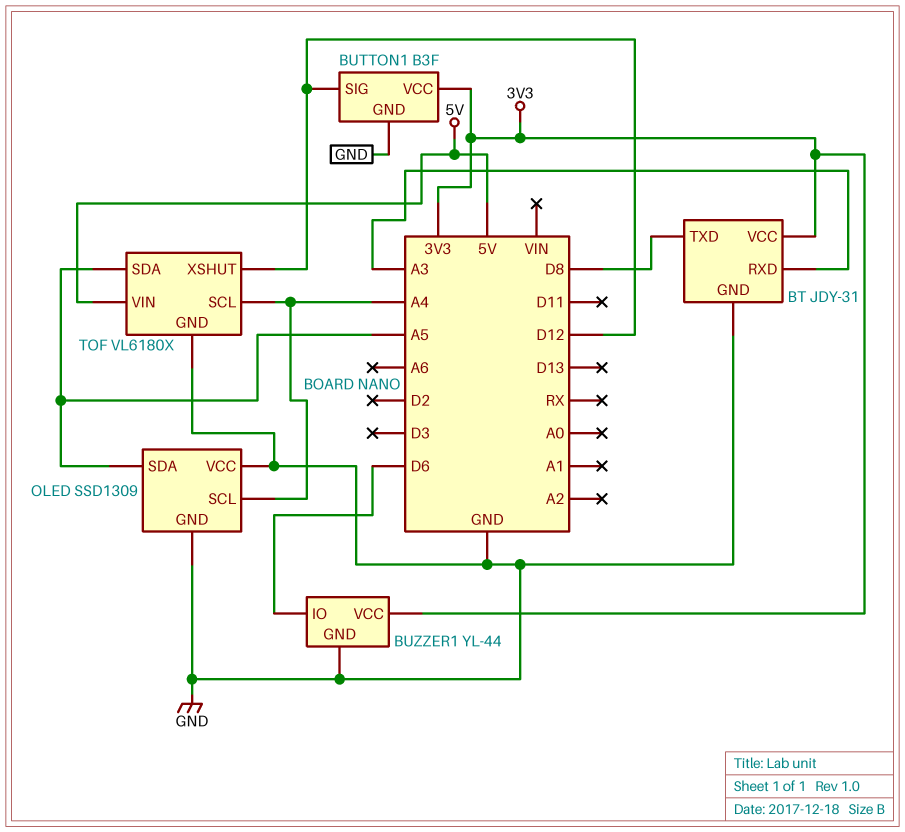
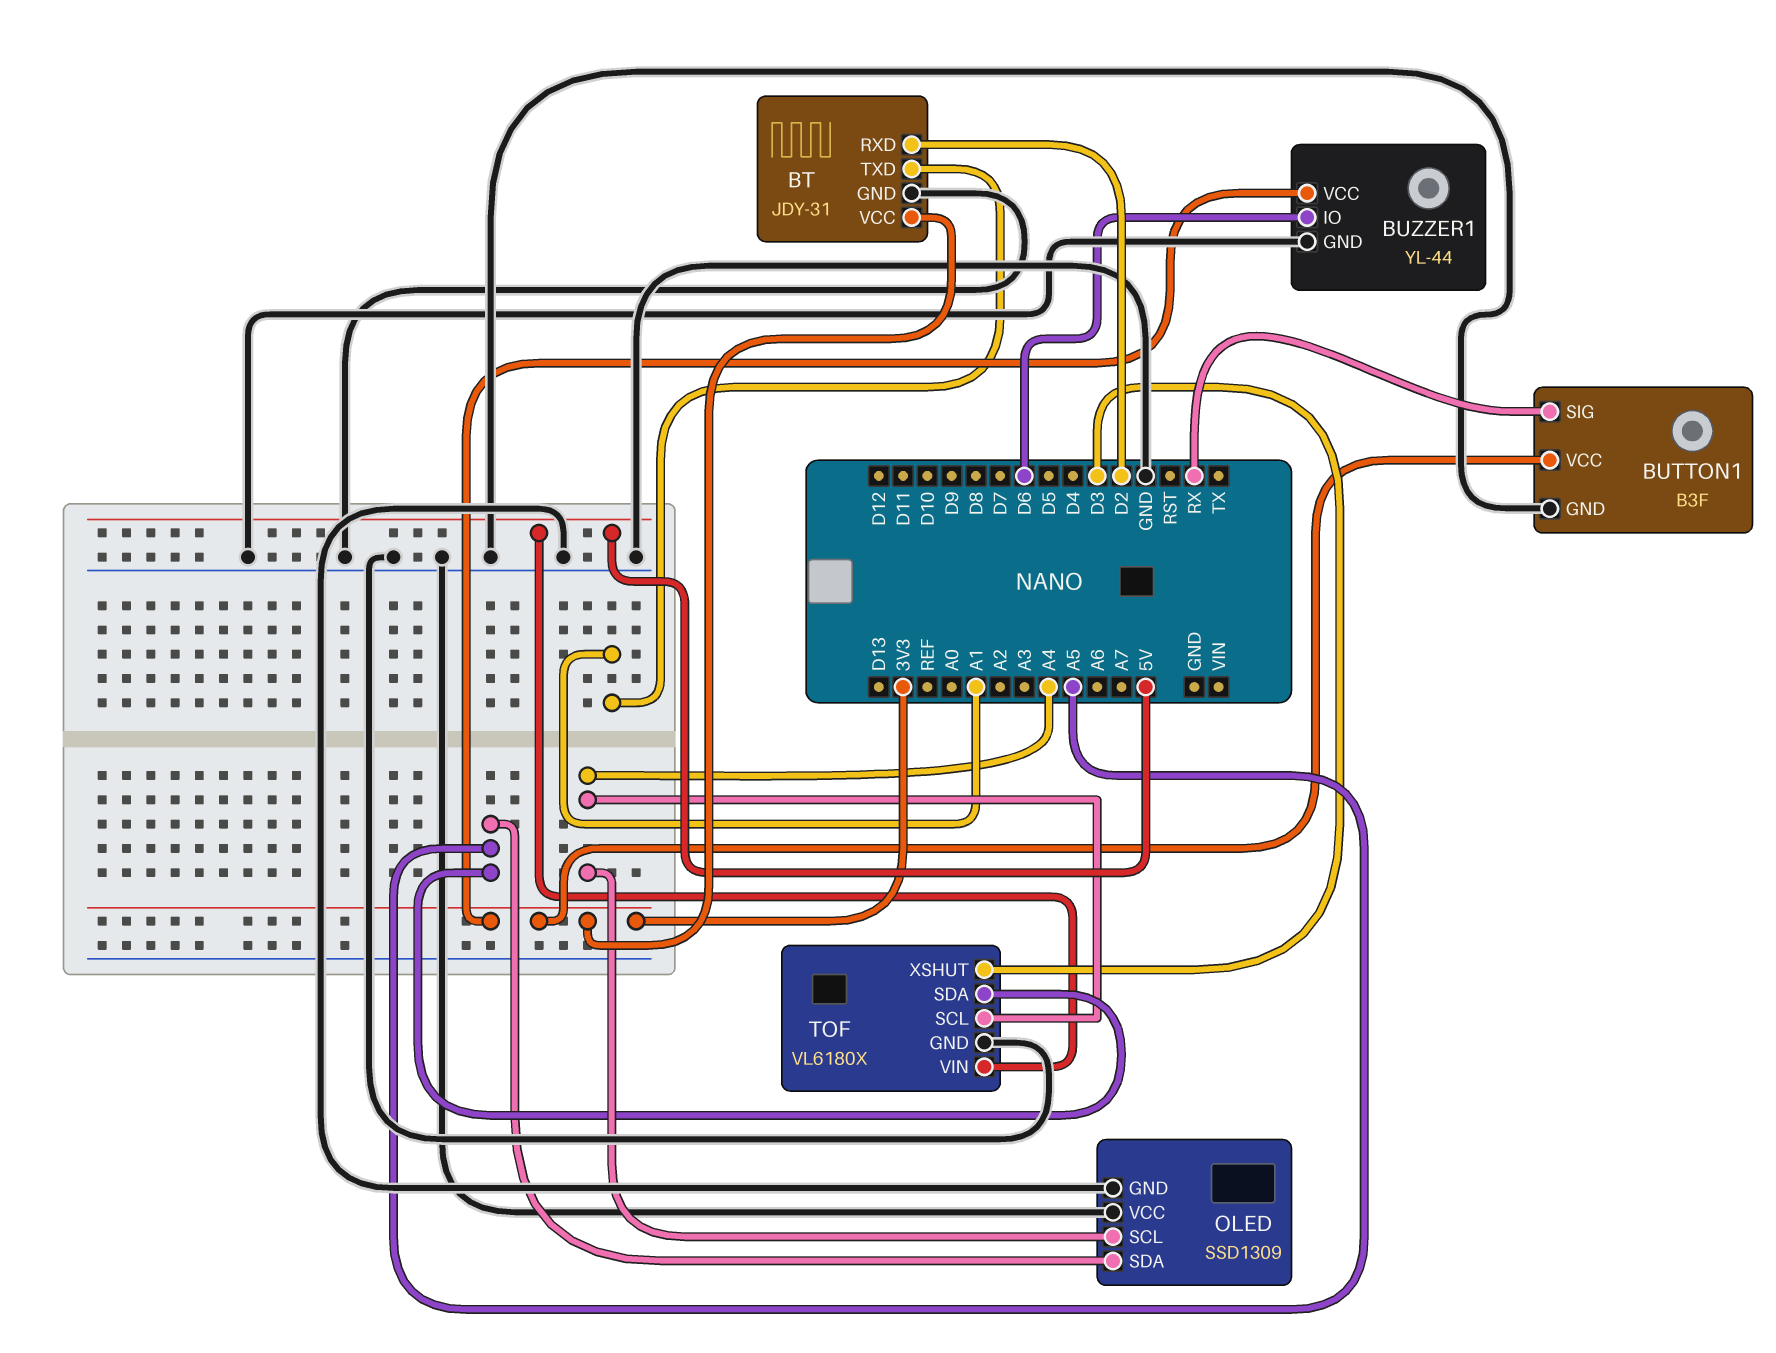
BT pin RXD: A3 -> D2
BT pin TXD: D8 -> A1
BUTTON1 pin SIG: D12 -> RX
TOF pin XSHUT: D12 -> D3

